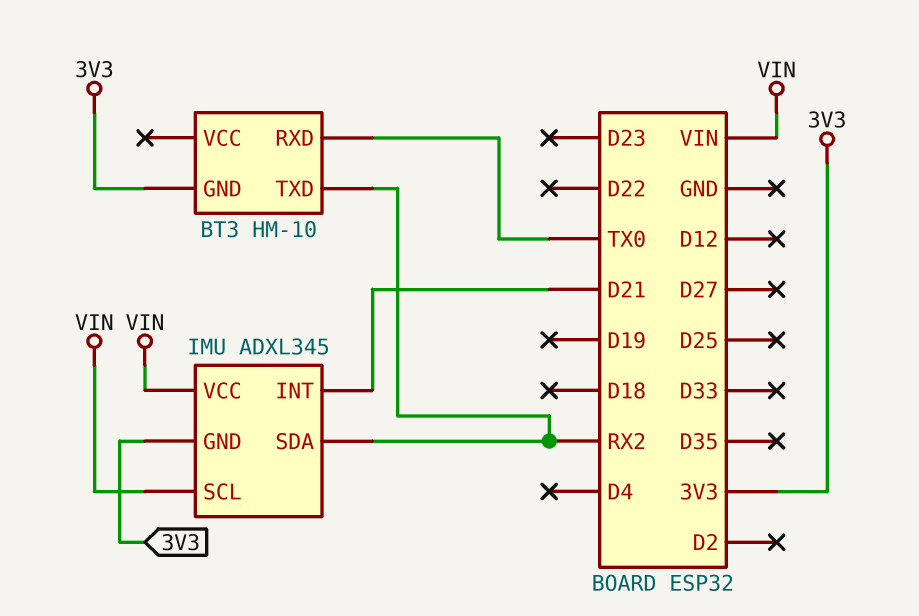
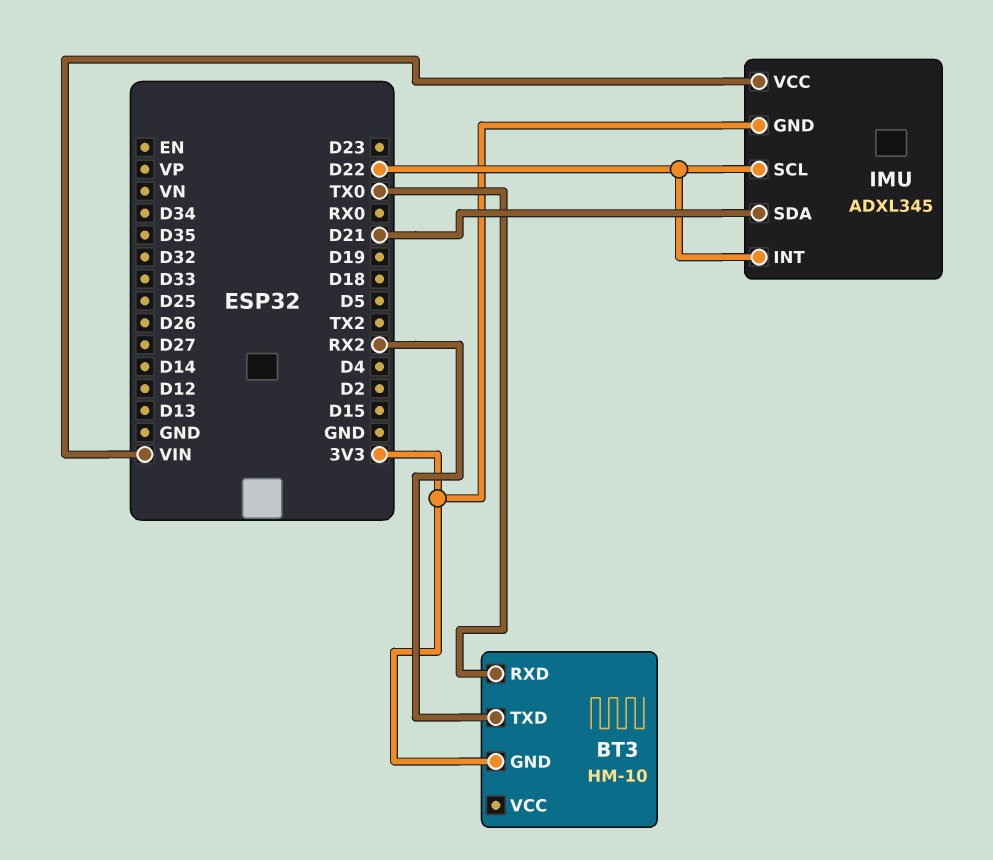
IMU pin INT: D21 -> D22
IMU pin SCL: VIN -> D22
IMU pin SDA: RX2 -> D21

